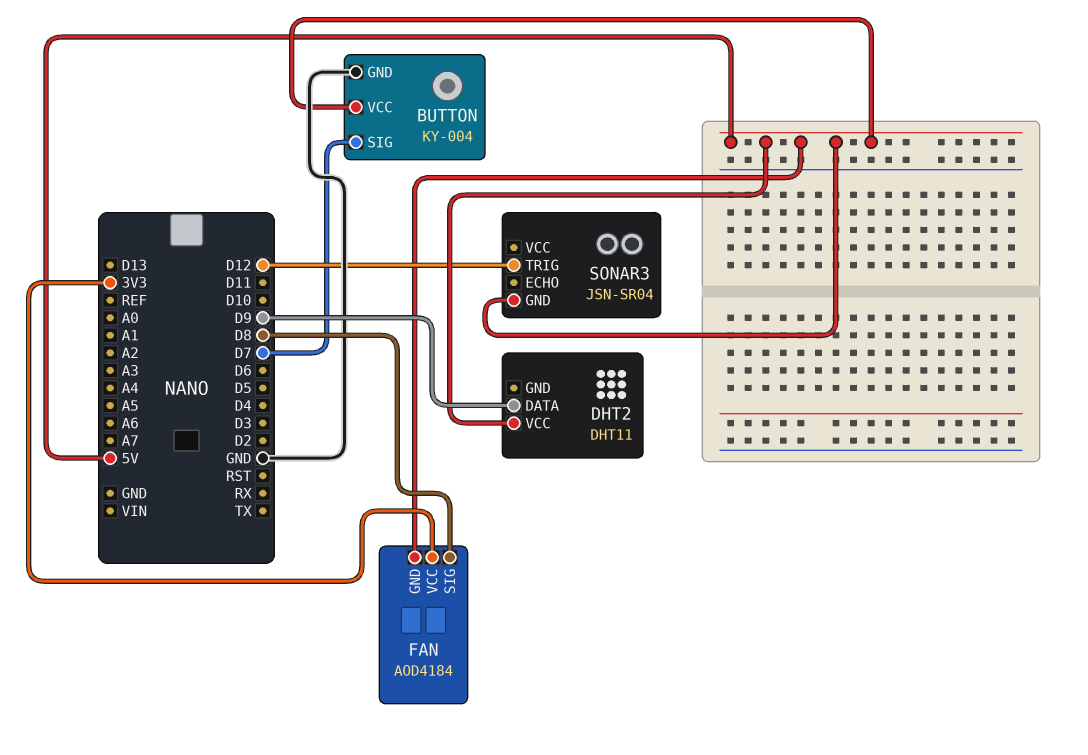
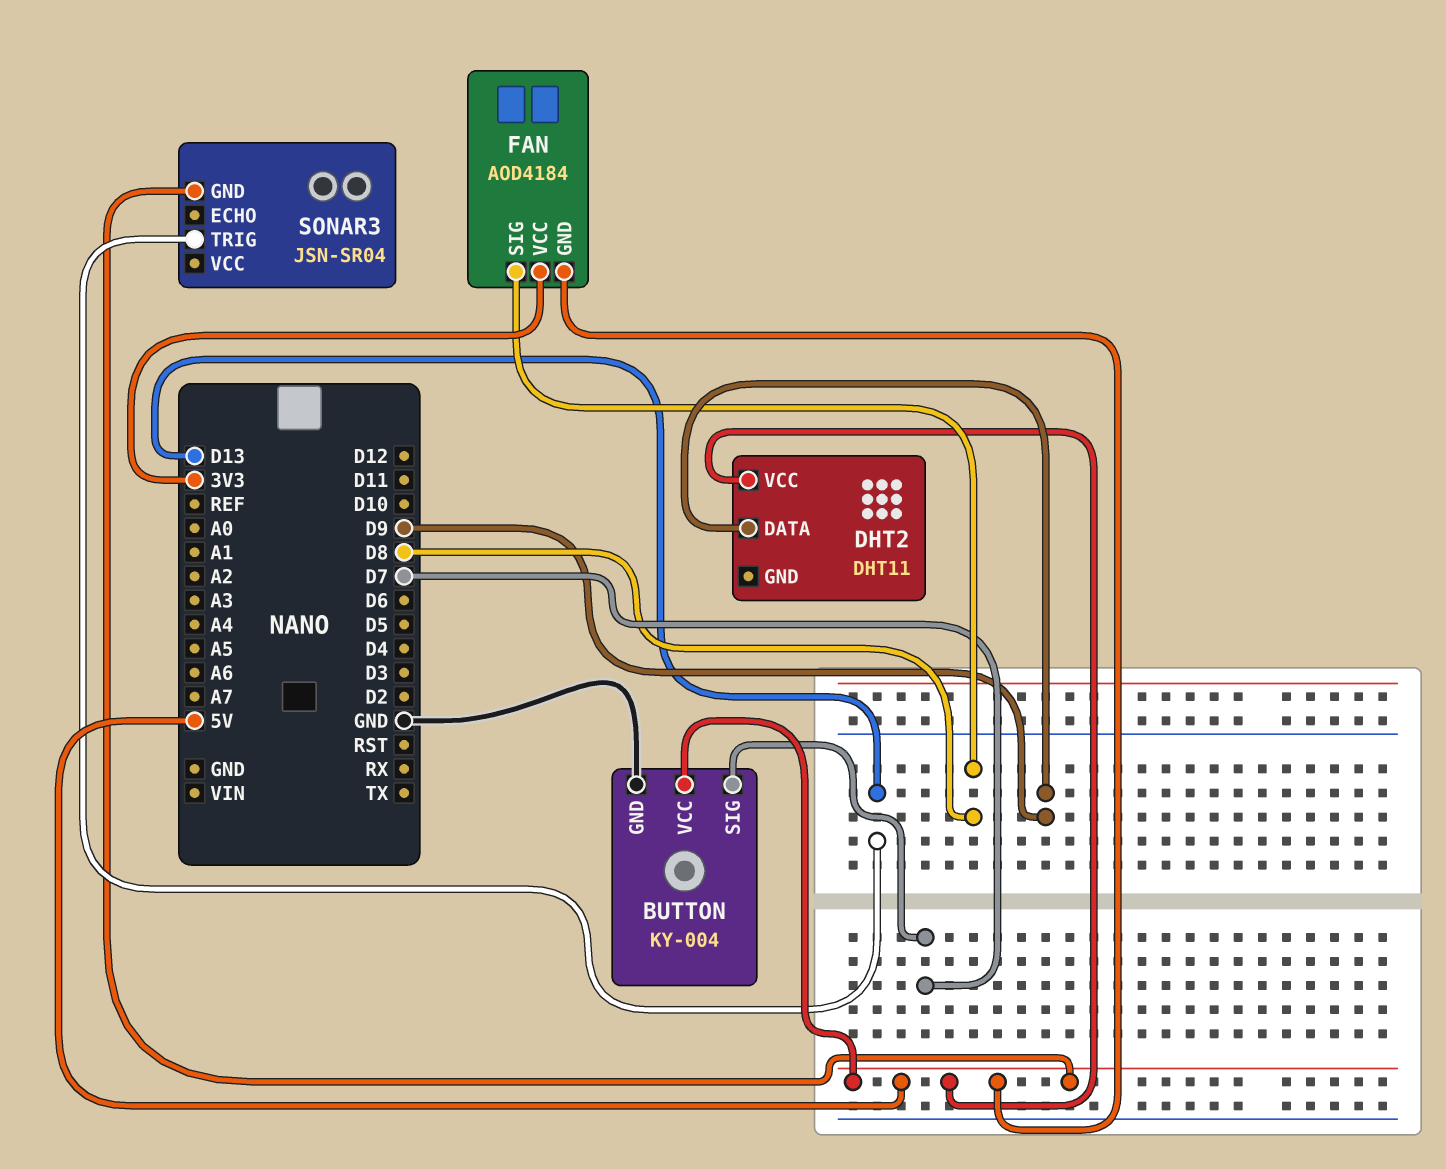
SONAR3 pin TRIG: D12 -> D13

